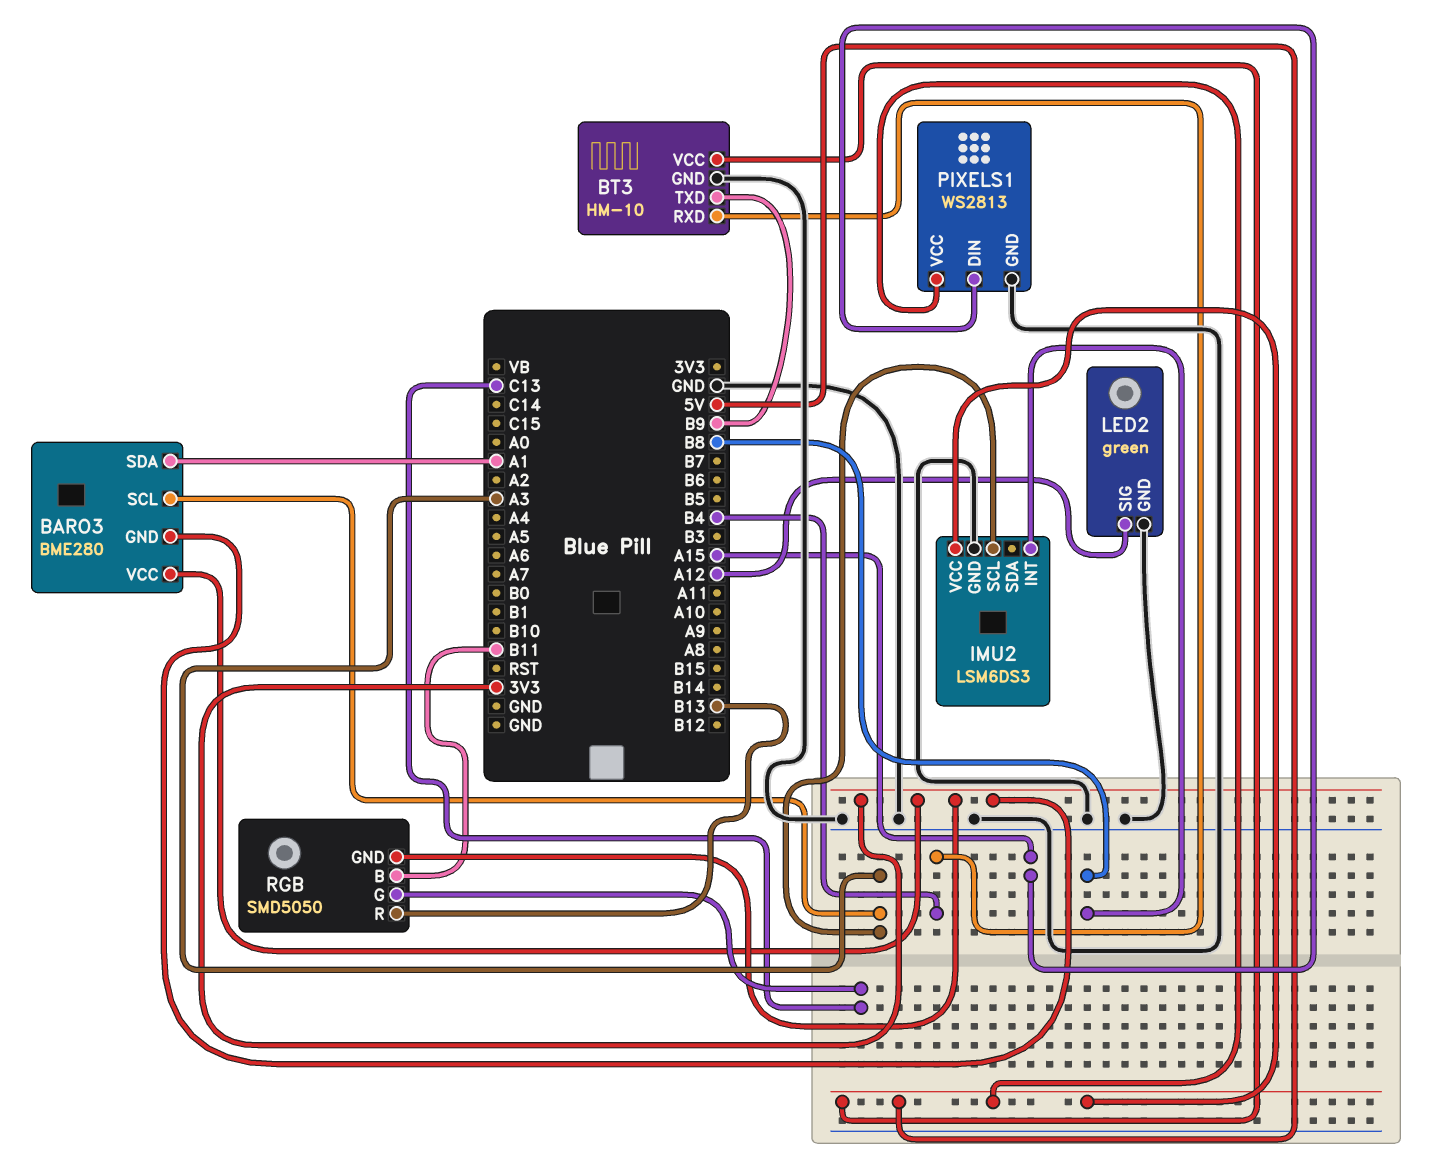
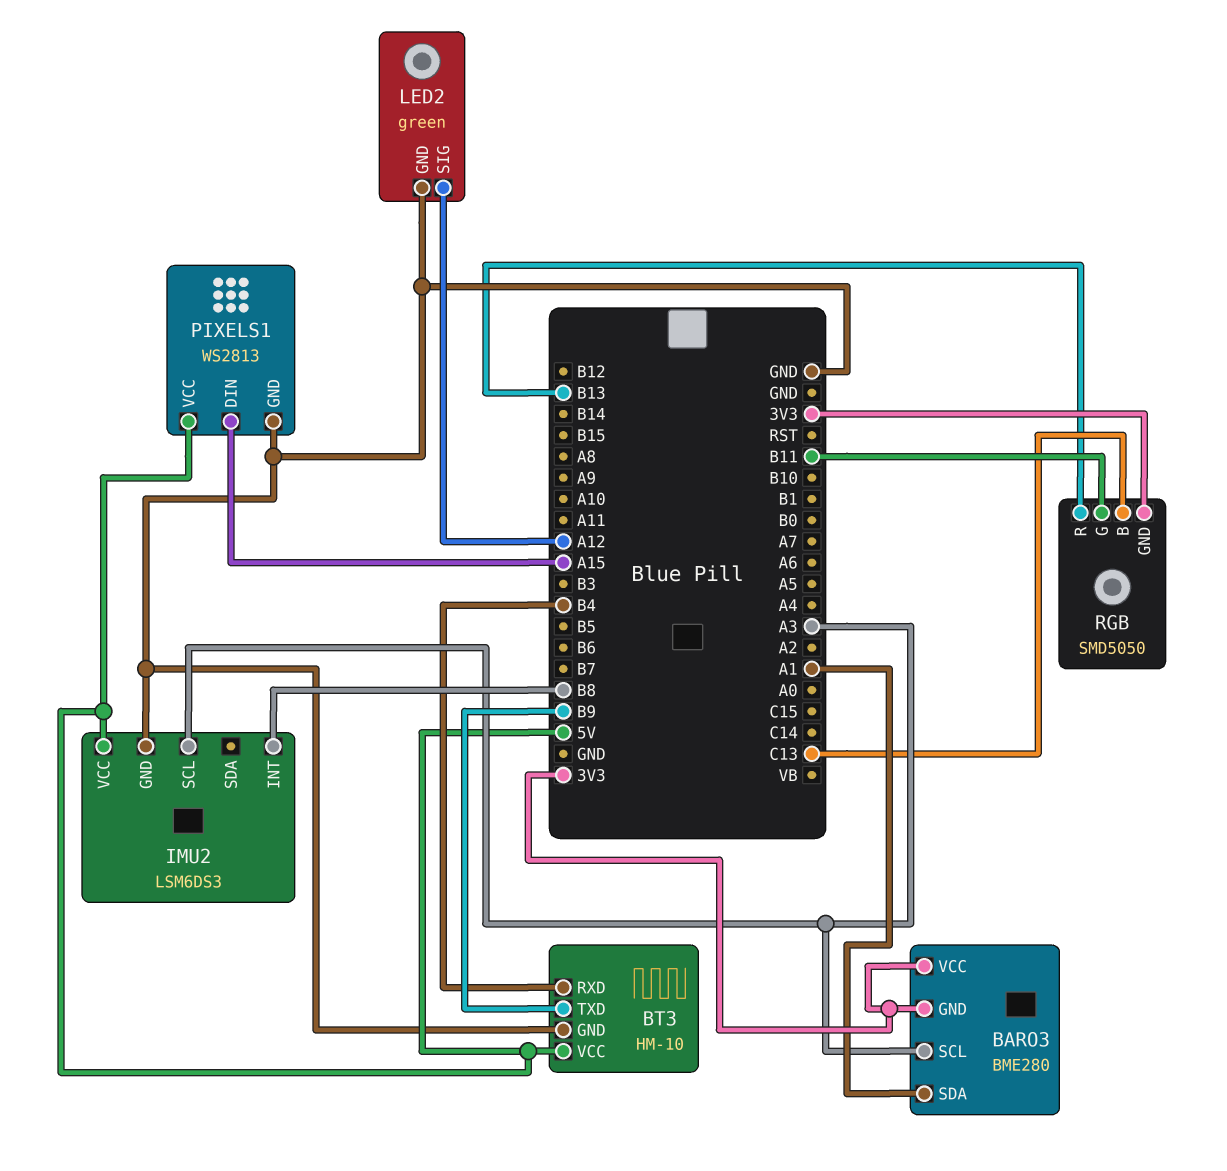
RGB pin B: B11 -> C13
RGB pin G: C13 -> B11

